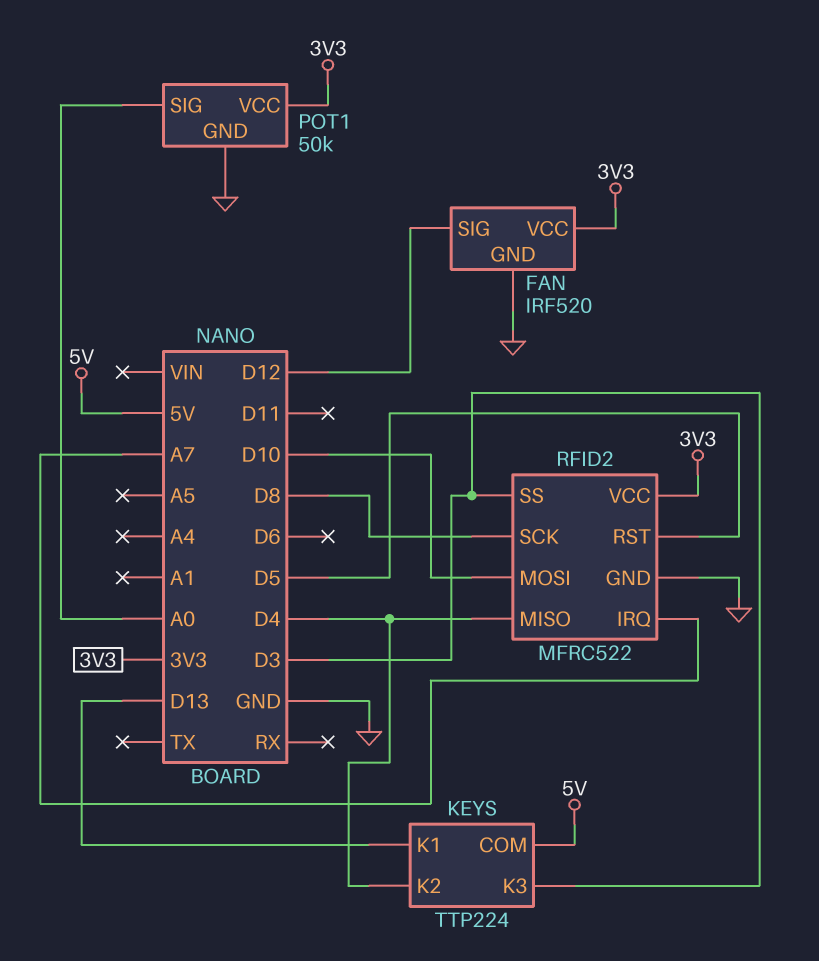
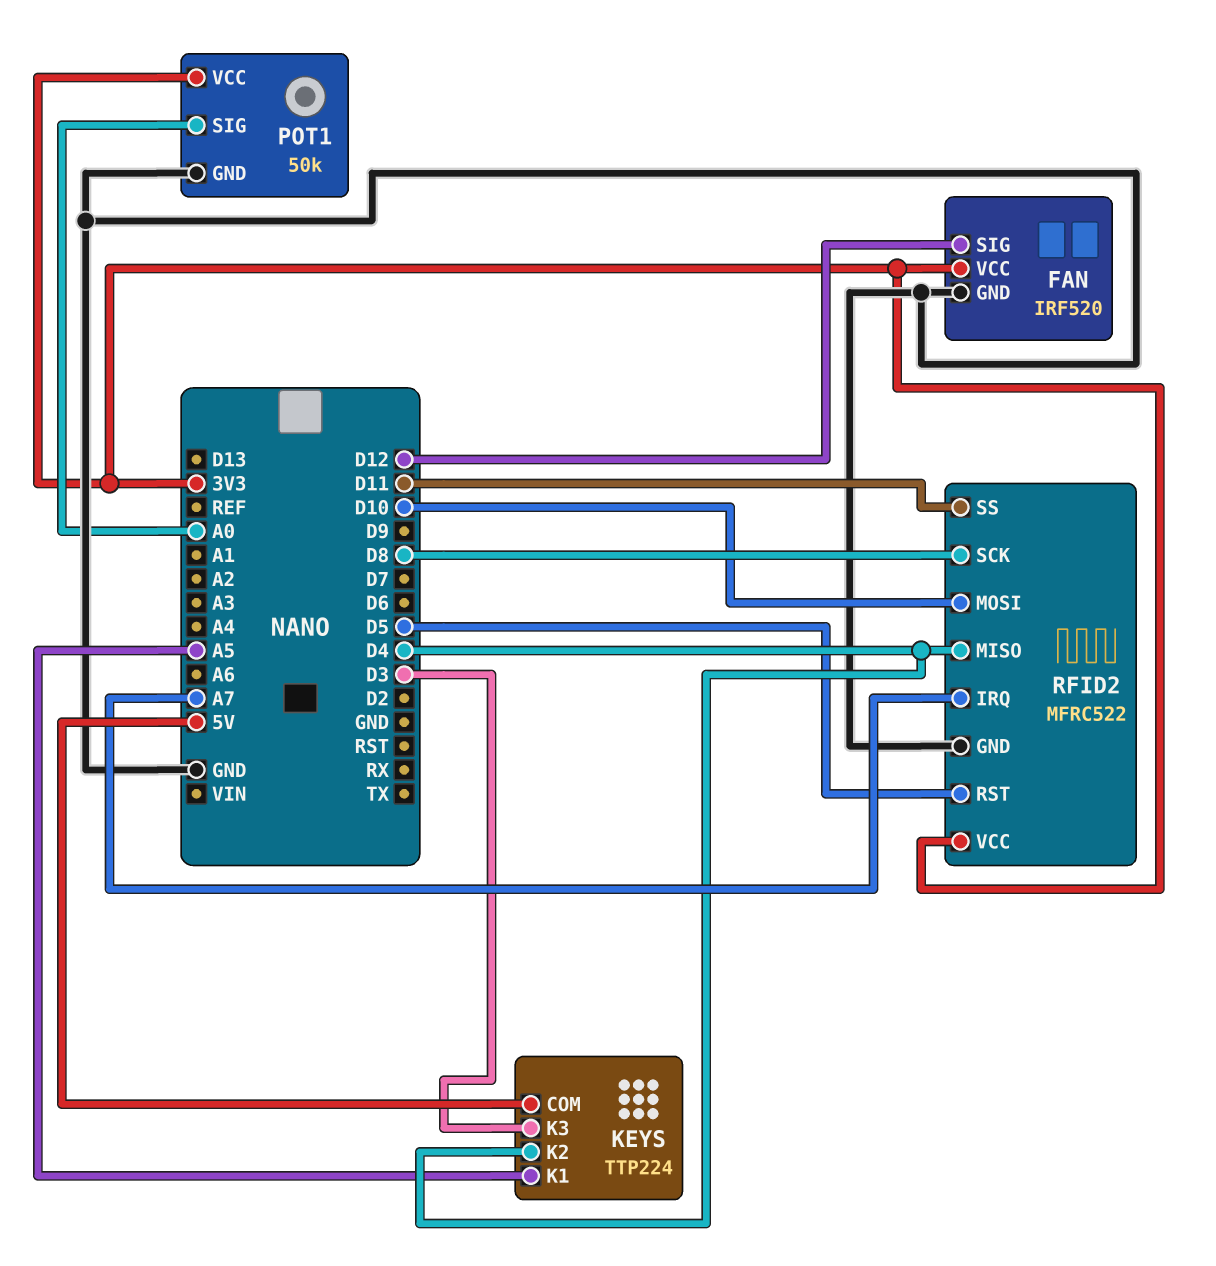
KEYS pin K1: D13 -> A5
RFID2 pin SS: D3 -> D11

